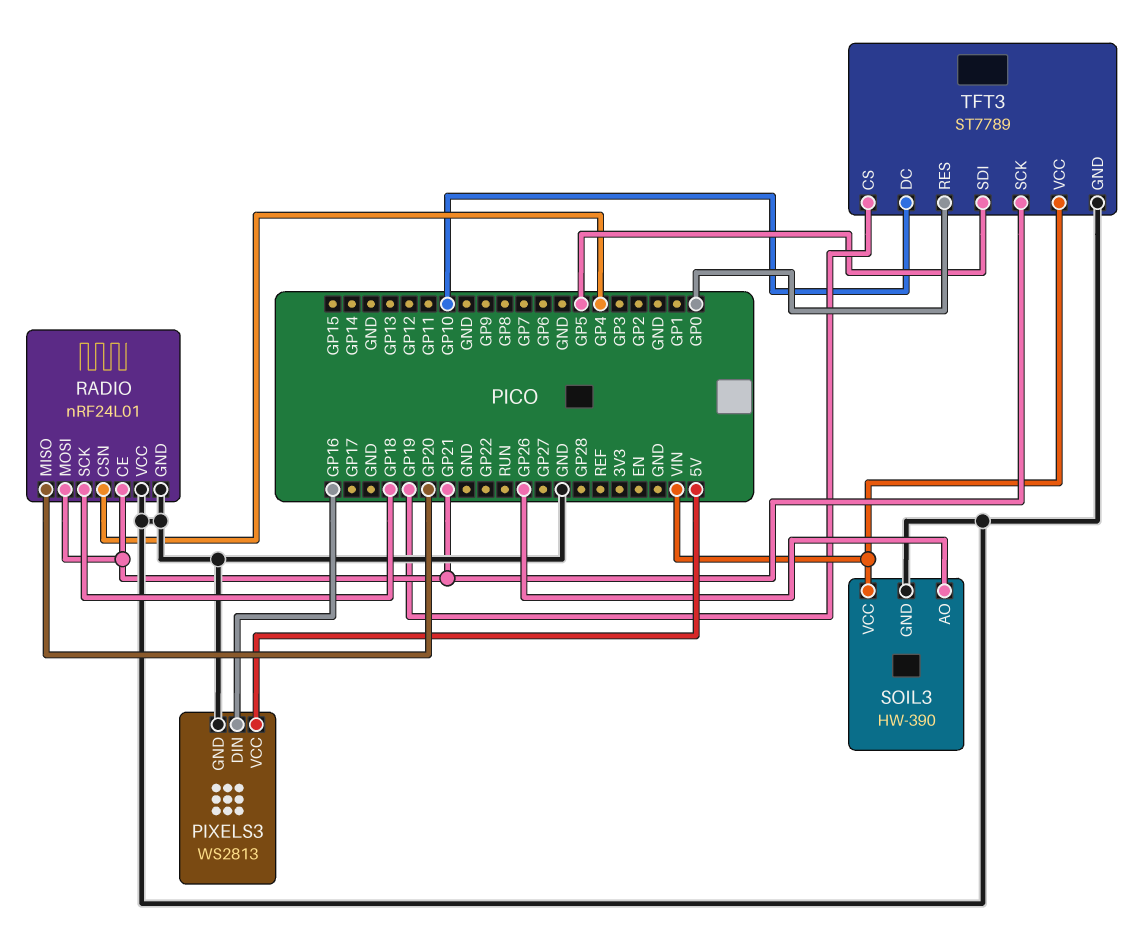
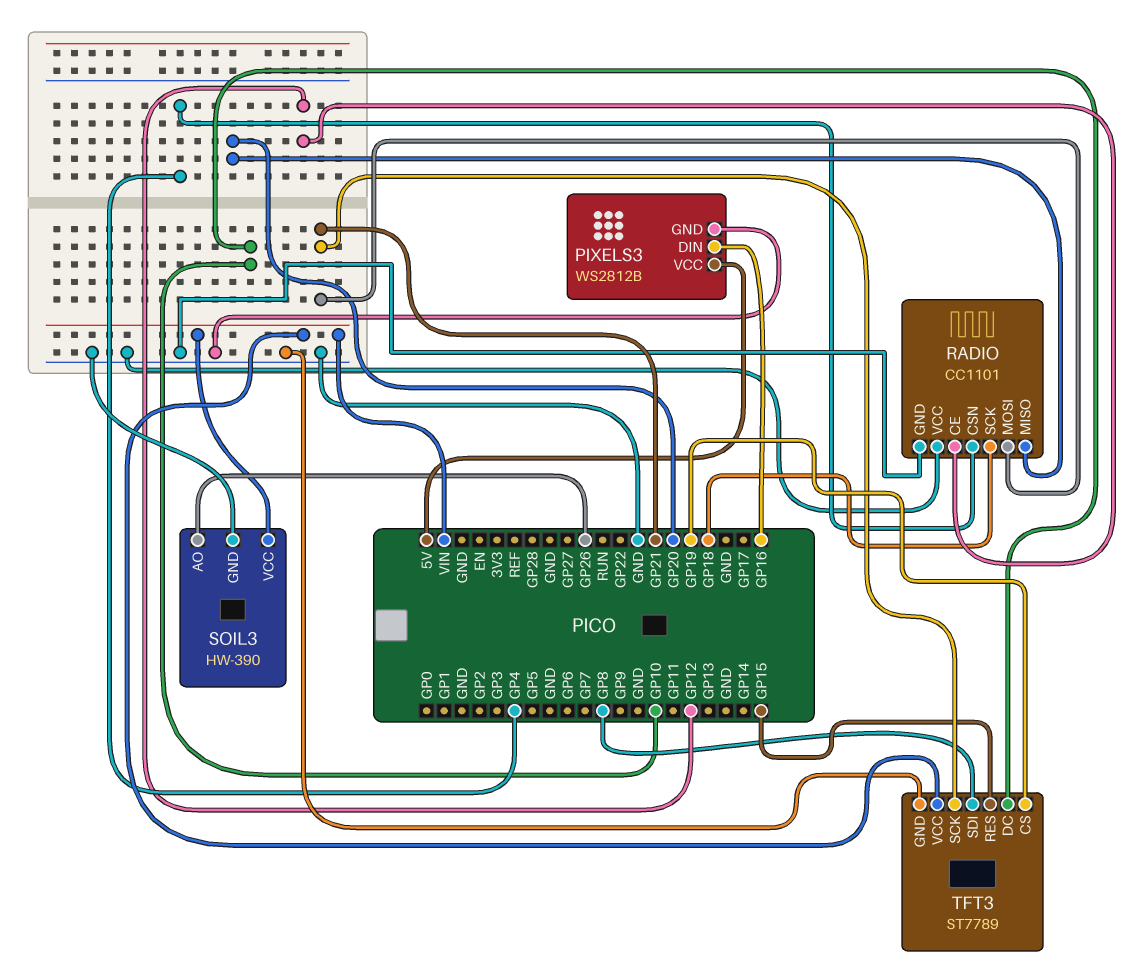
PIXELS3: WS2813 -> WS2812B
RADIO: nRF24L01 -> CC1101
RADIO pin CE: GP21 -> GP12
TFT3 pin RES: GP0 -> GP15
TFT3 pin SDI: GP5 -> GP8

